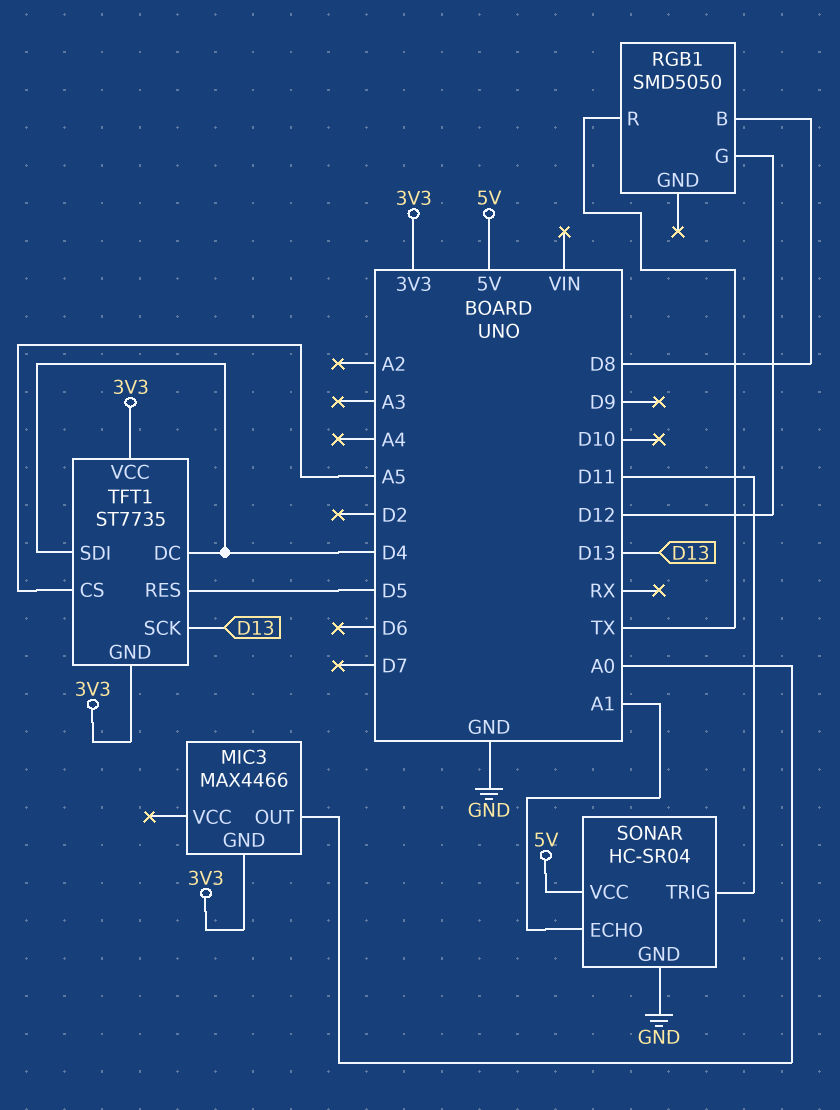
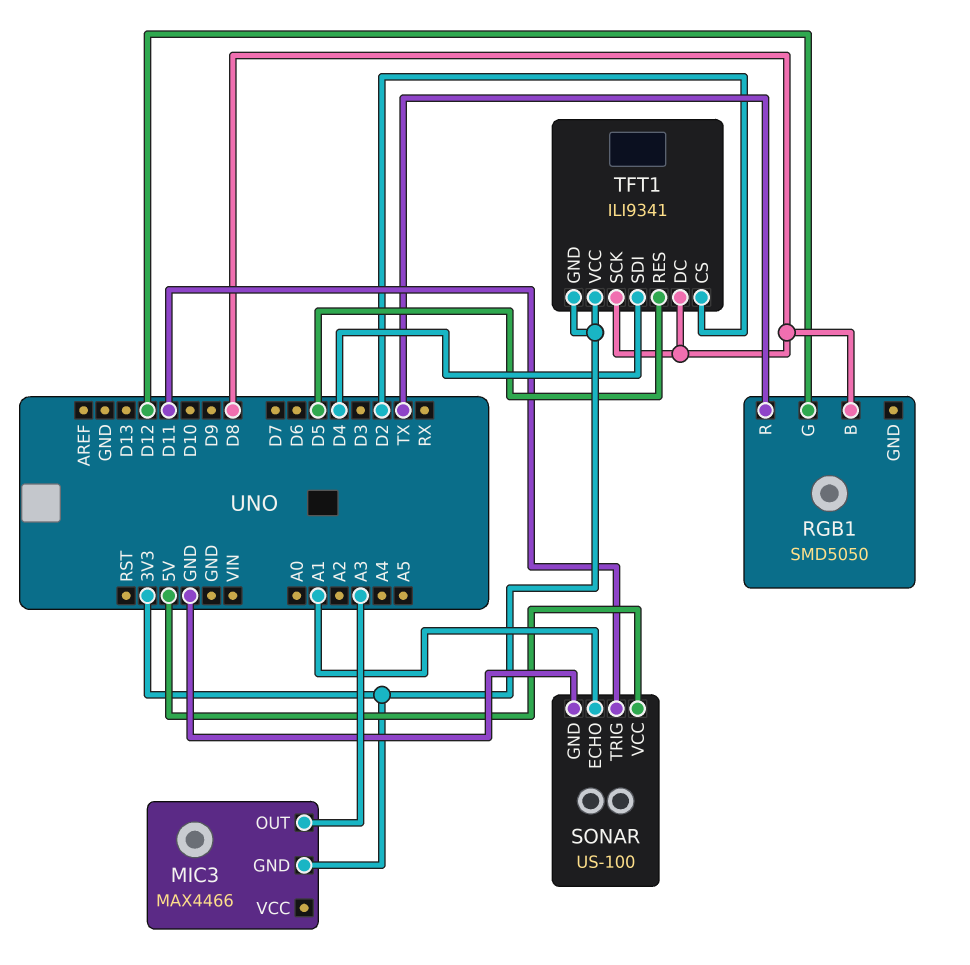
MIC3 pin OUT: A0 -> A3
SONAR: HC-SR04 -> US-100
TFT1: ST7735 -> ILI9341
TFT1 pin CS: A5 -> D2
TFT1 pin DC: D4 -> D8
TFT1 pin SCK: D13 -> D8

